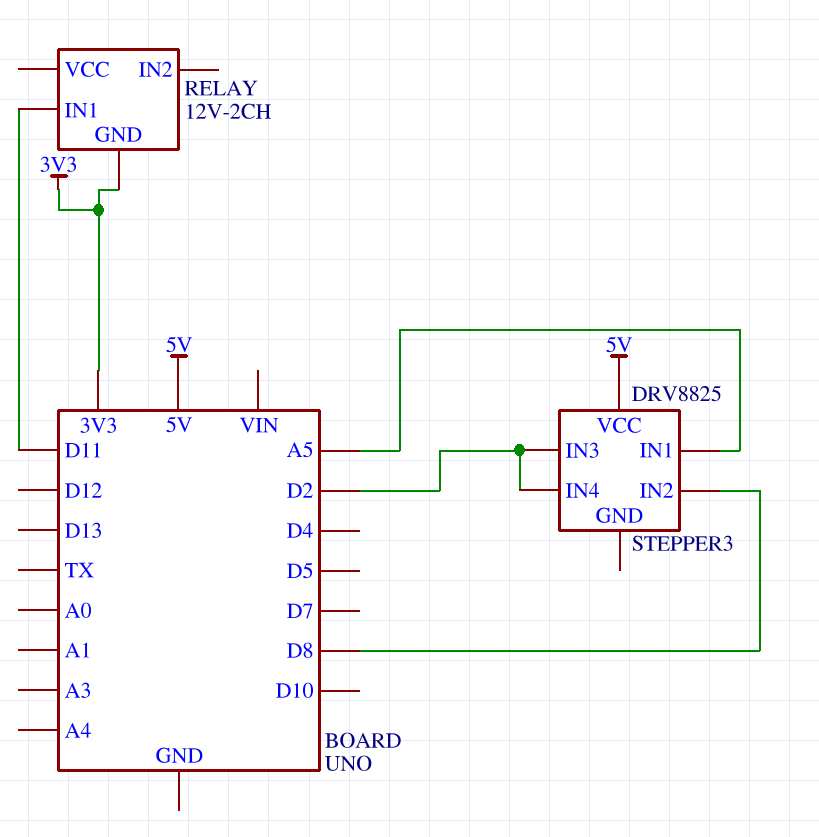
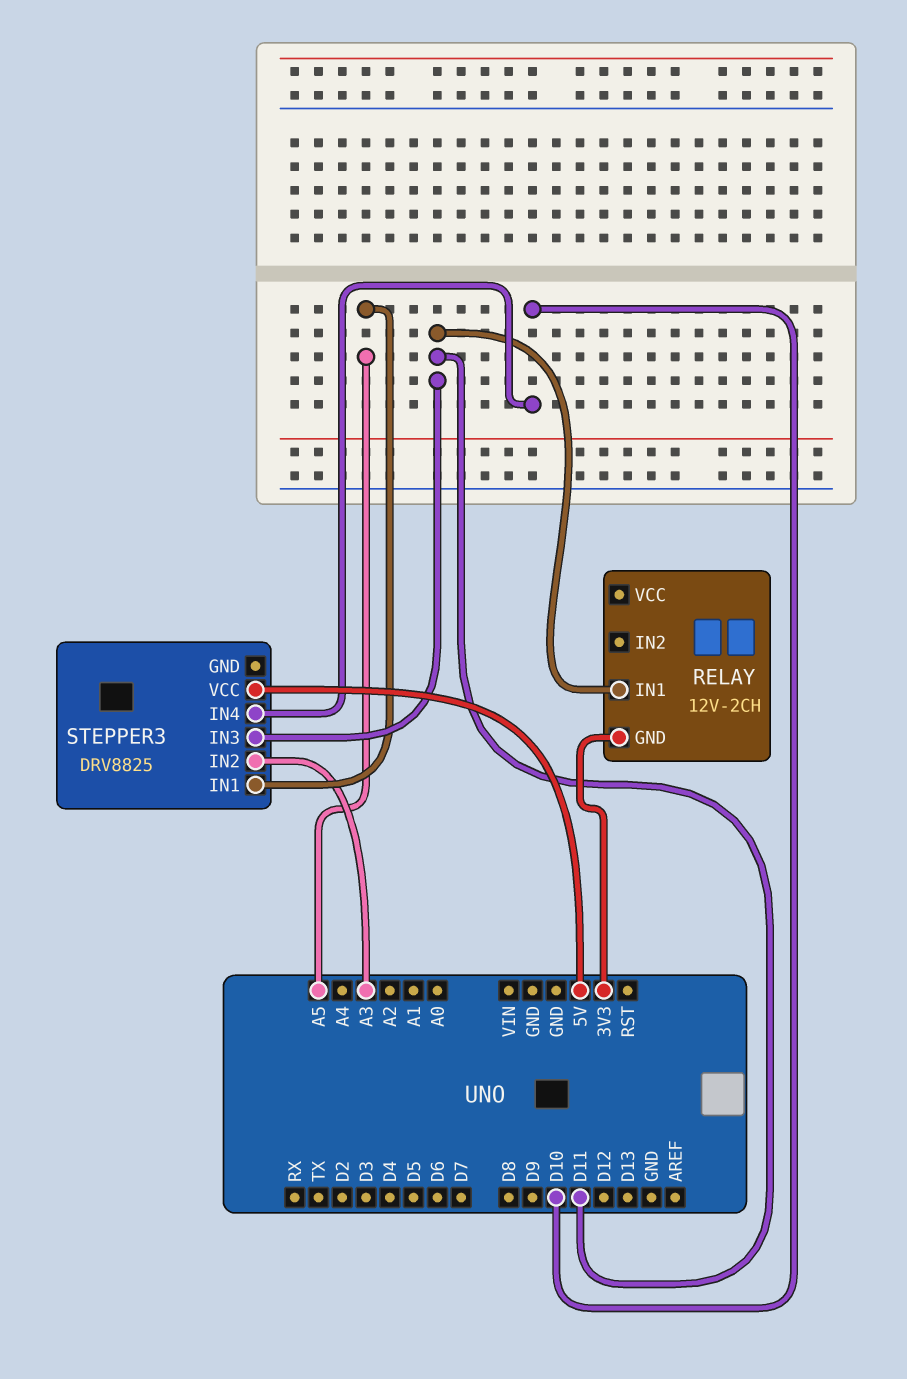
STEPPER3 pin IN2: D8 -> A3
STEPPER3 pin IN3: D2 -> D11
STEPPER3 pin IN4: D2 -> D10

